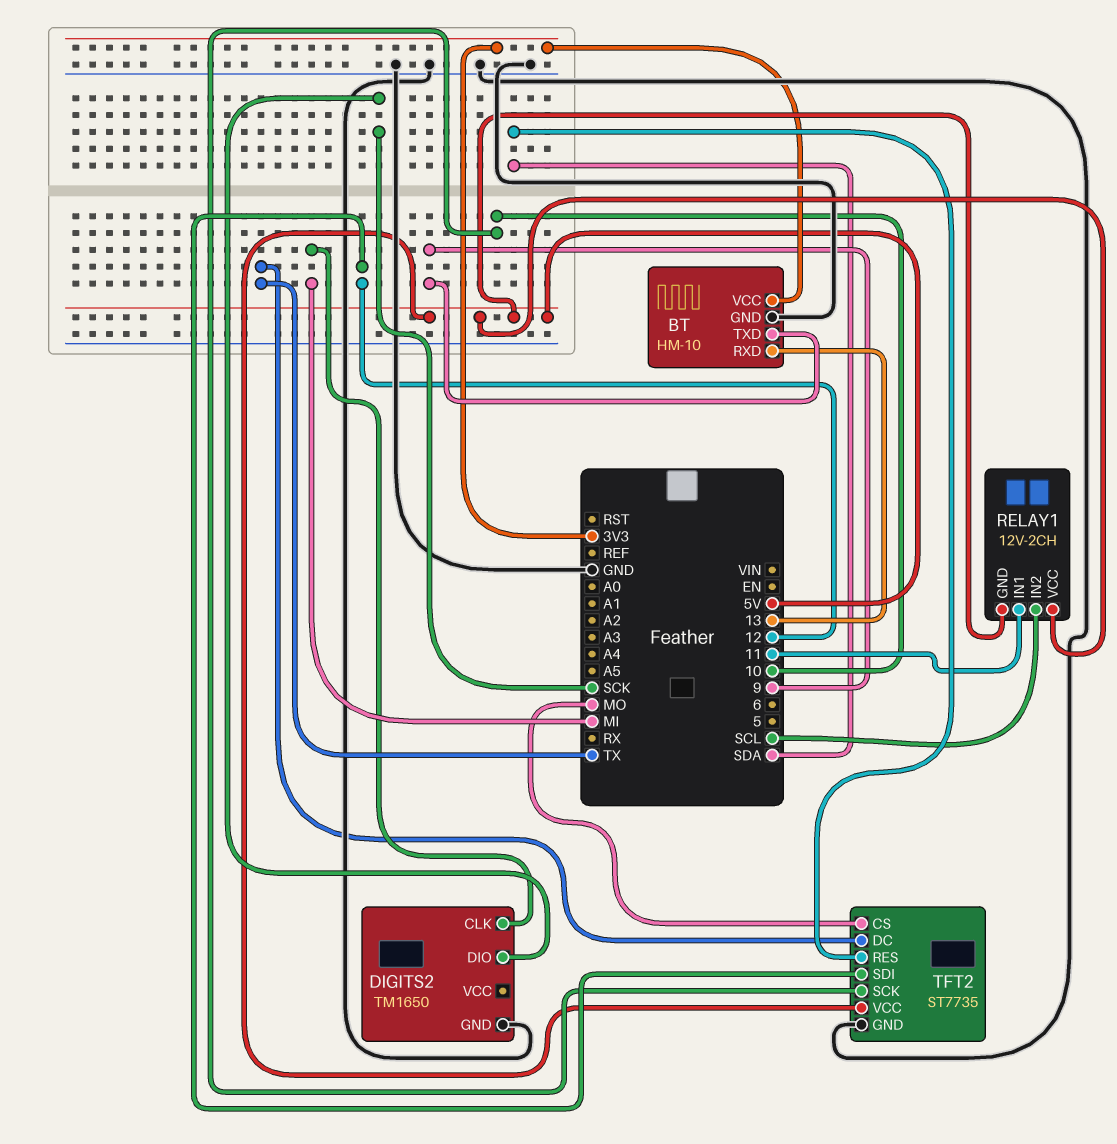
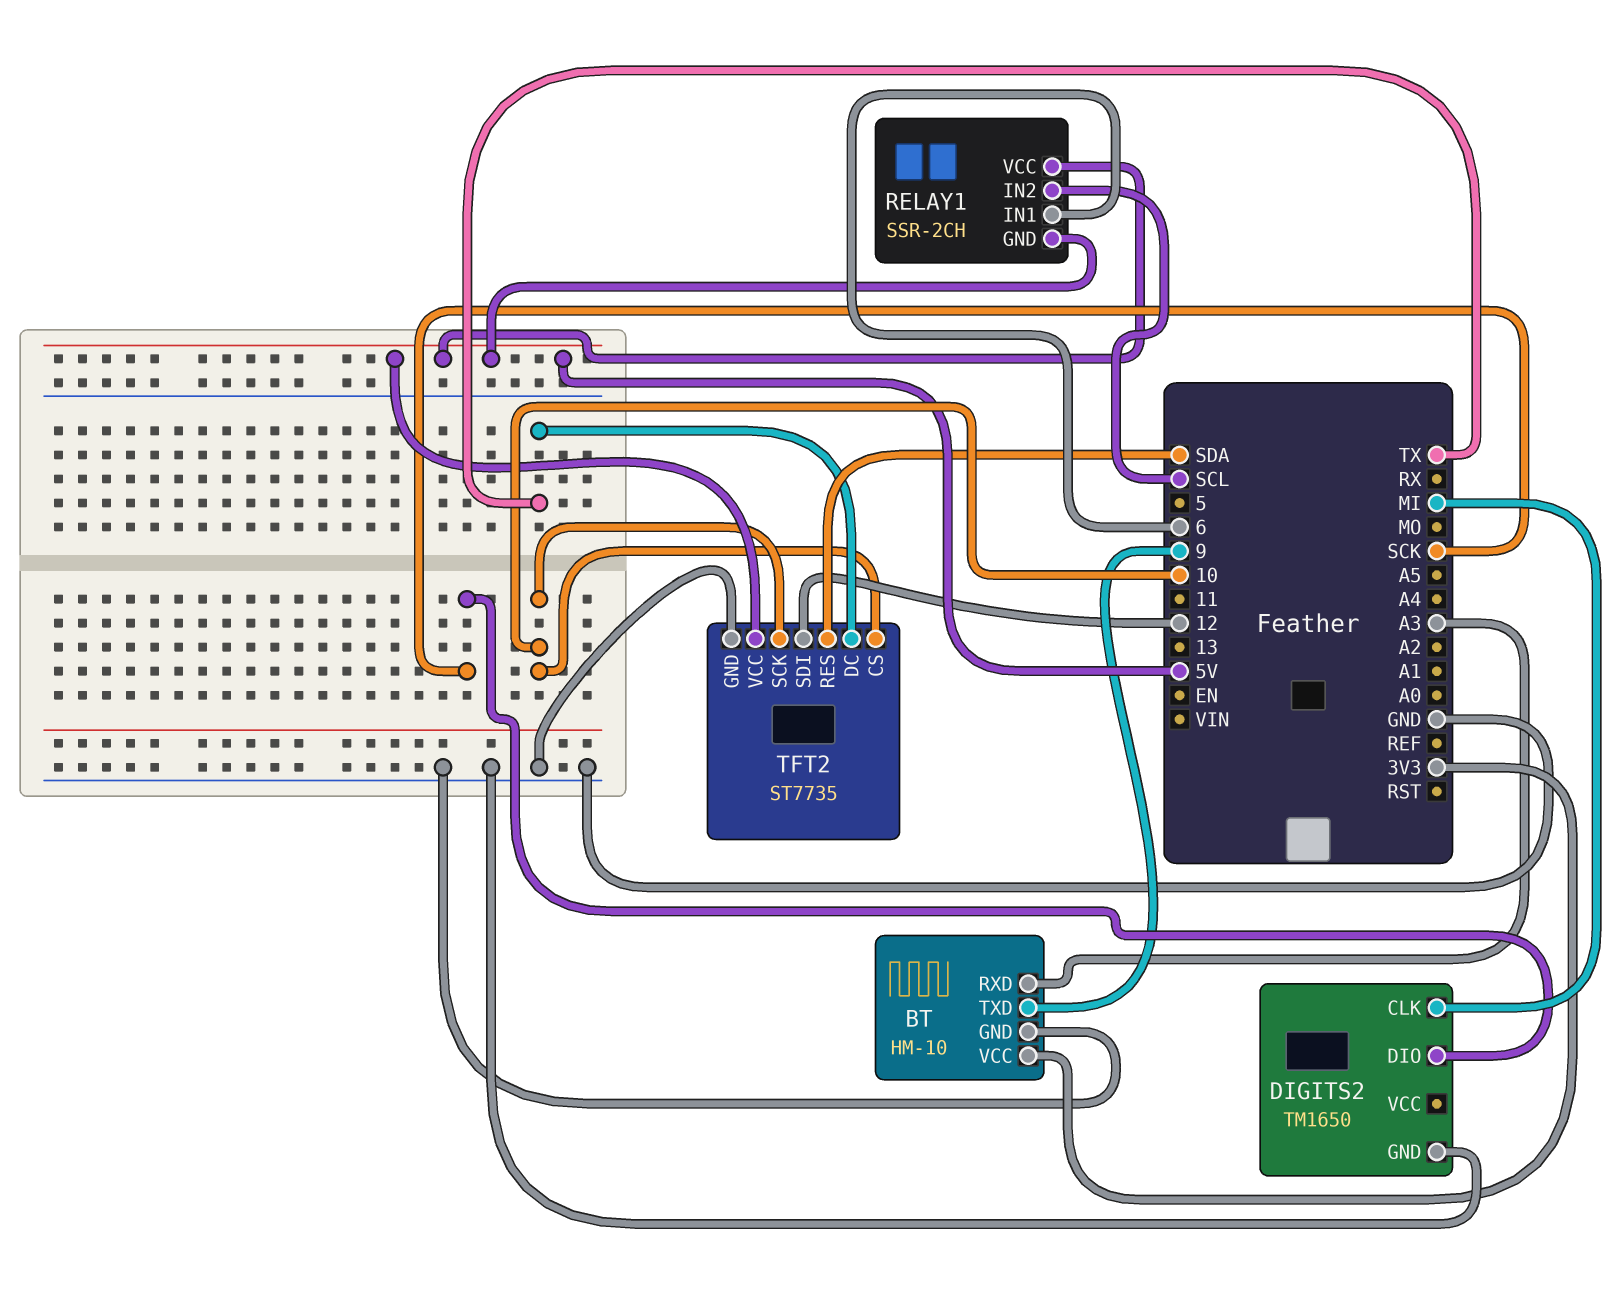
BT pin RXD: 13 -> A3
RELAY1: 12V-2CH -> SSR-2CH
RELAY1 pin IN1: 11 -> 6
TFT2 pin CS: MO -> 10

